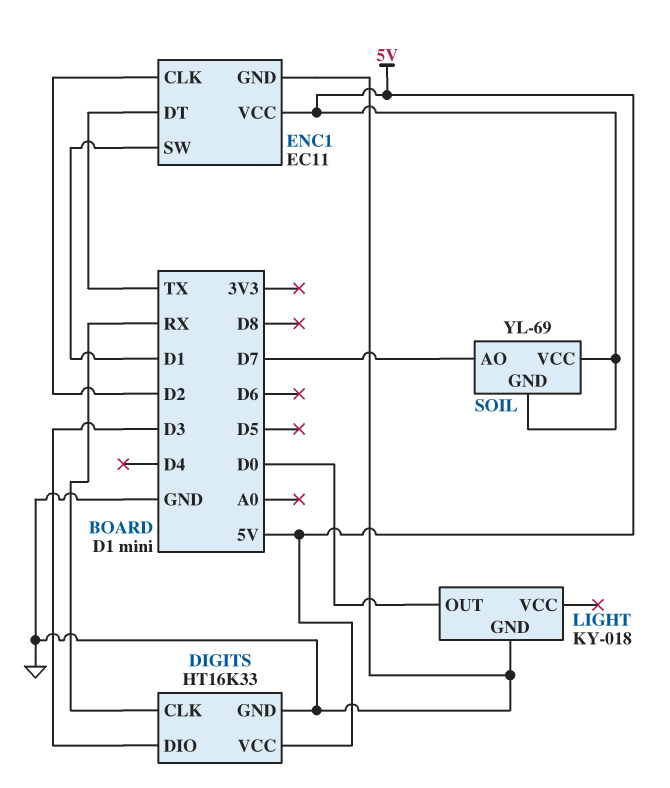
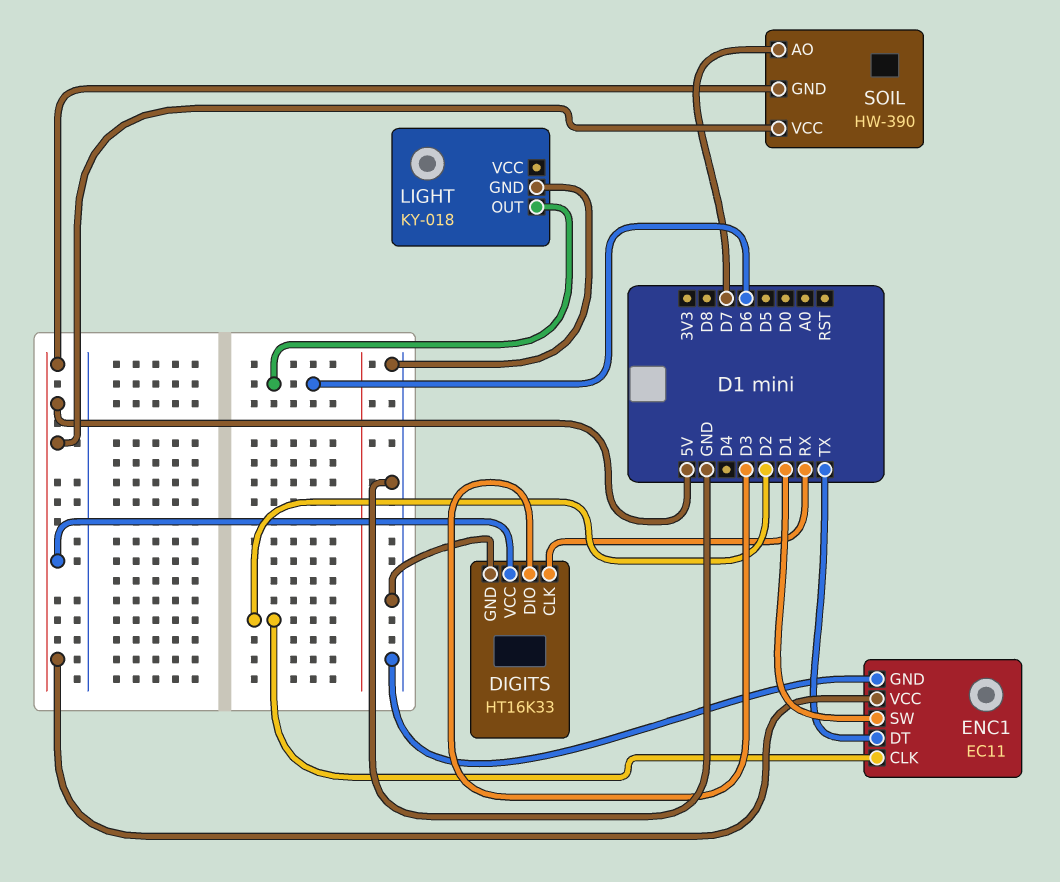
LIGHT pin OUT: D0 -> D6
SOIL: YL-69 -> HW-390

